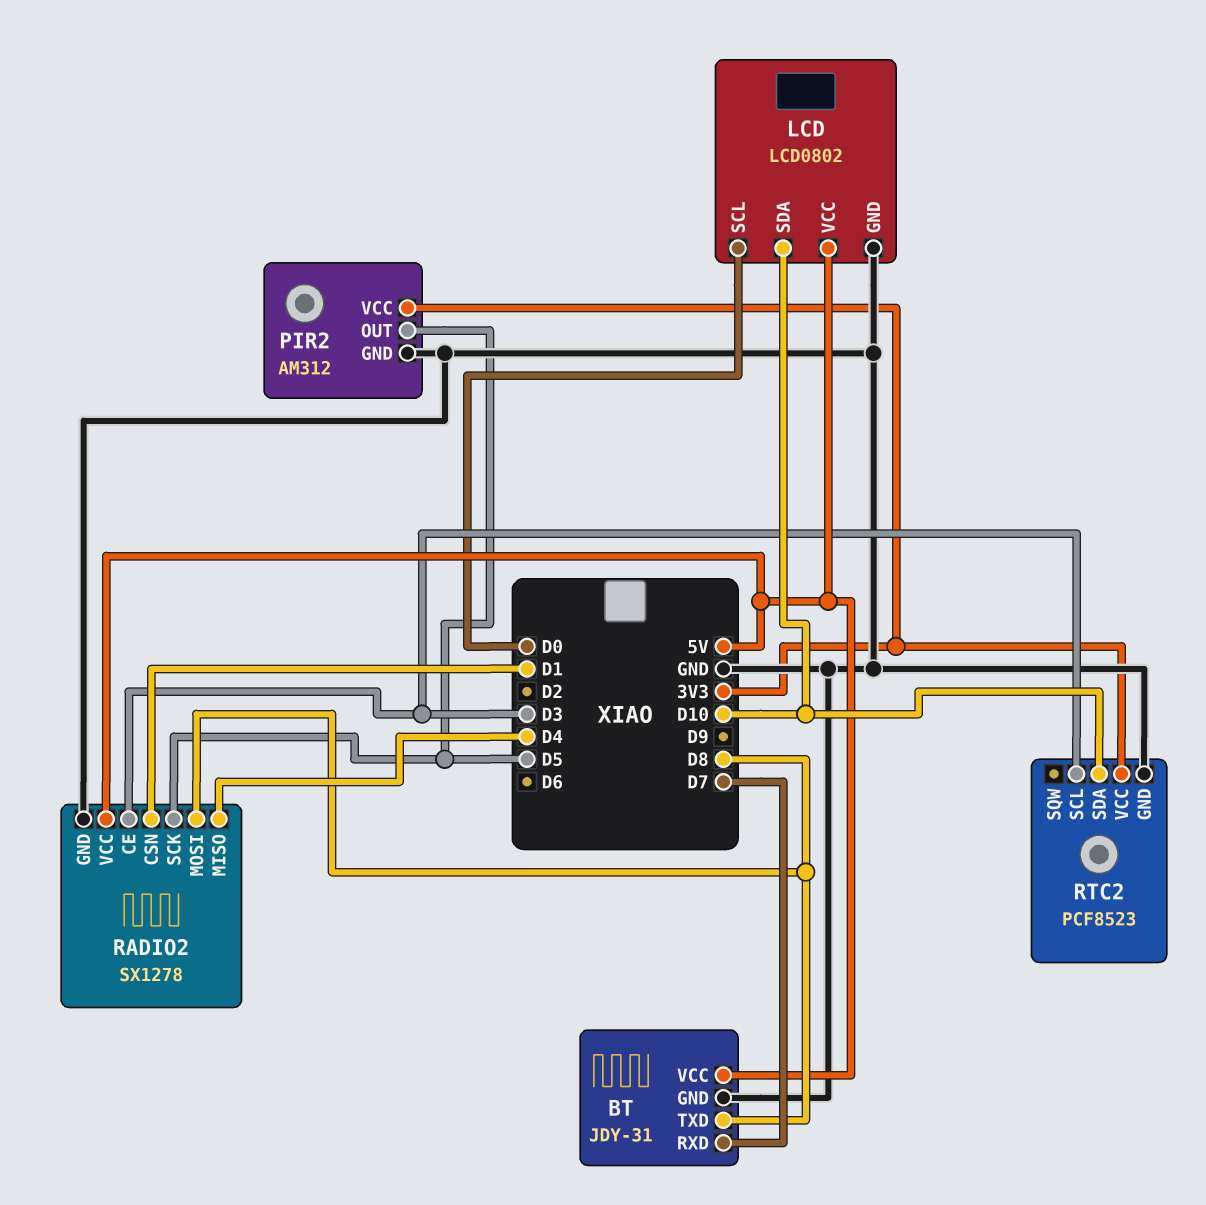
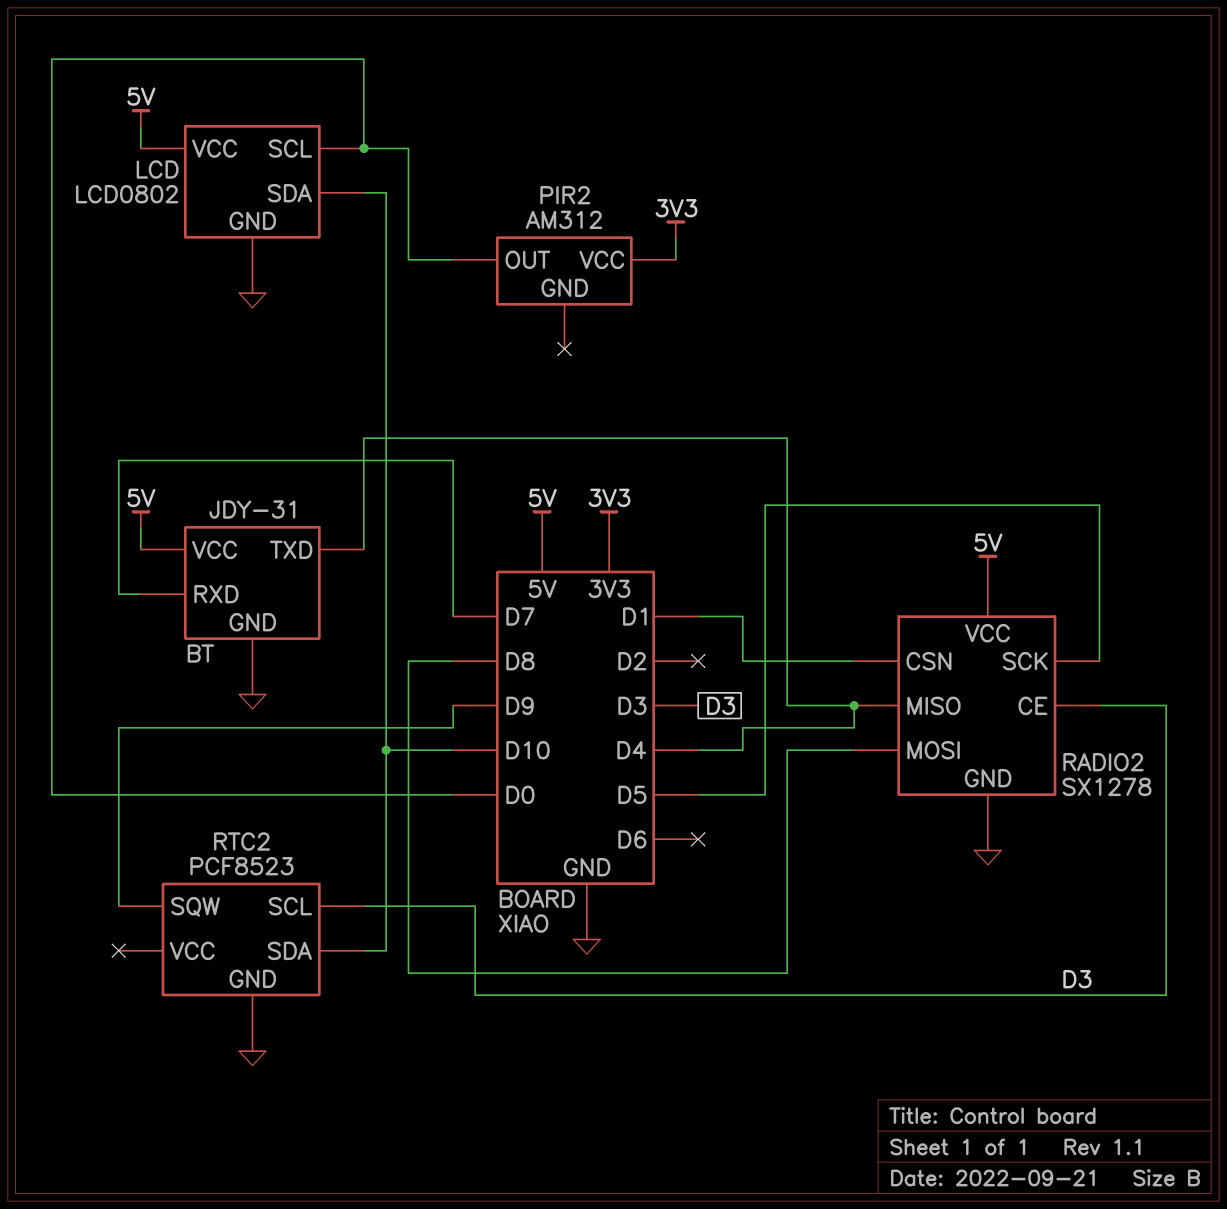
BT pin TXD: D8 -> D4
PIR2 pin GND: GND -> none
PIR2 pin OUT: D5 -> D0
RTC2 pin SQW: none -> D9
RTC2 pin VCC: 3V3 -> none

